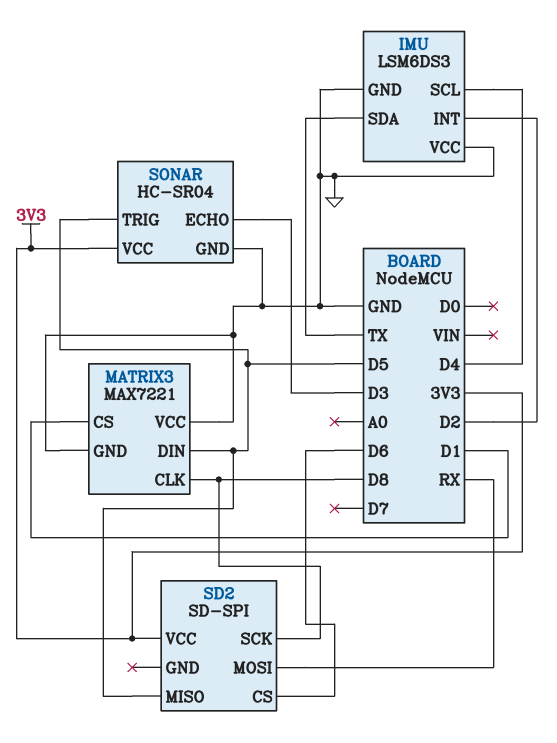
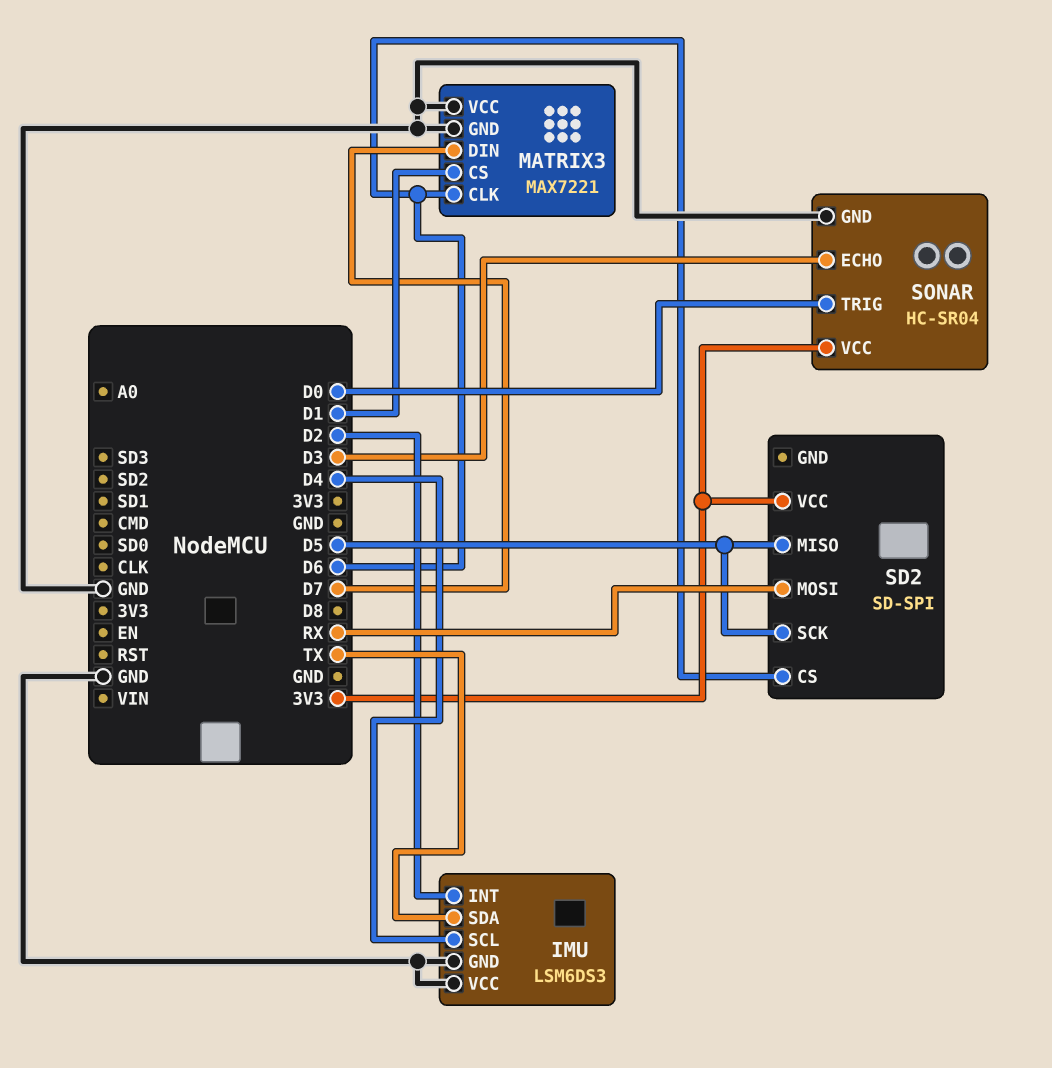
MATRIX3 pin CLK: D8 -> D6
MATRIX3 pin DIN: D5 -> D7
SD2 pin SCK: D8 -> D5
SONAR pin TRIG: D5 -> D0

